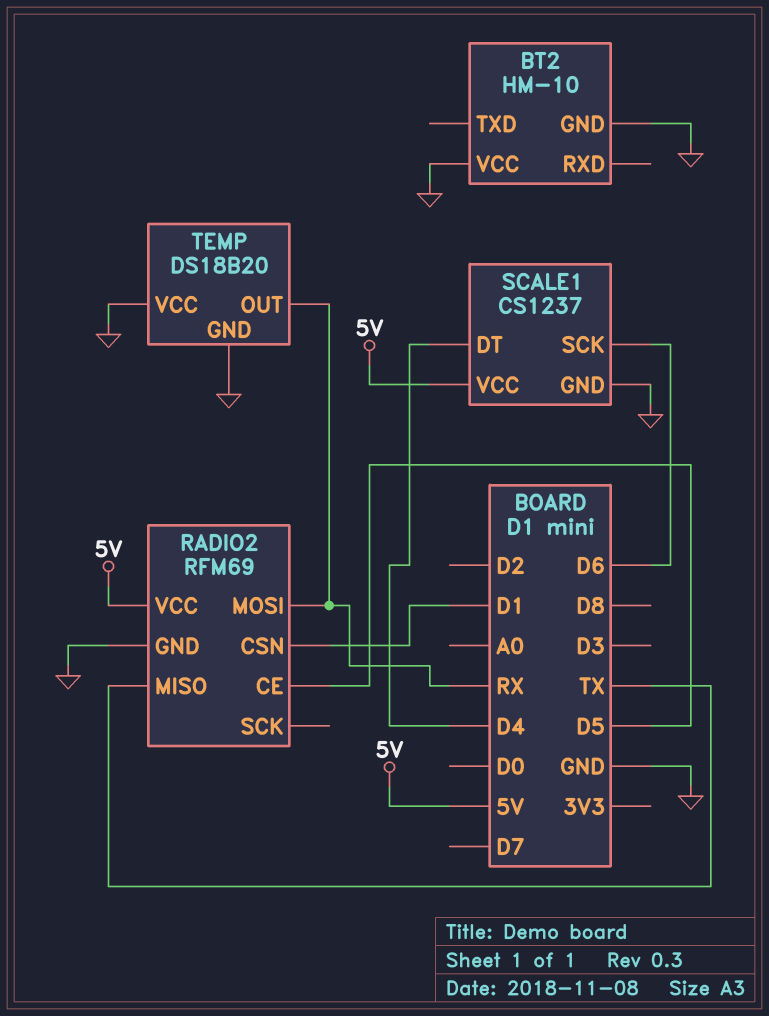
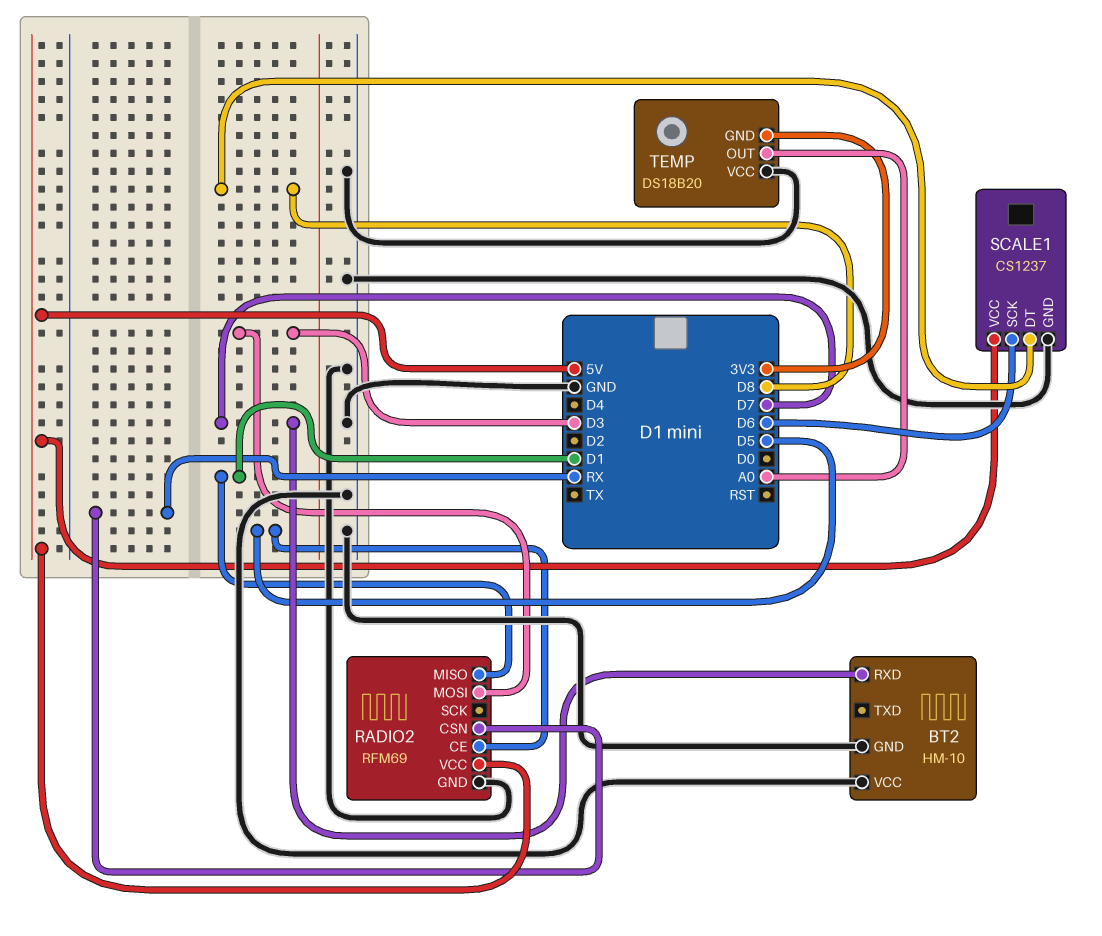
BT2 pin RXD: none -> D7
RADIO2 pin CSN: D1 -> RX
RADIO2 pin MISO: TX -> D1
RADIO2 pin MOSI: RX -> D3
SCALE1 pin DT: D4 -> D8
TEMP pin GND: GND -> 3V3
TEMP pin OUT: RX -> A0

